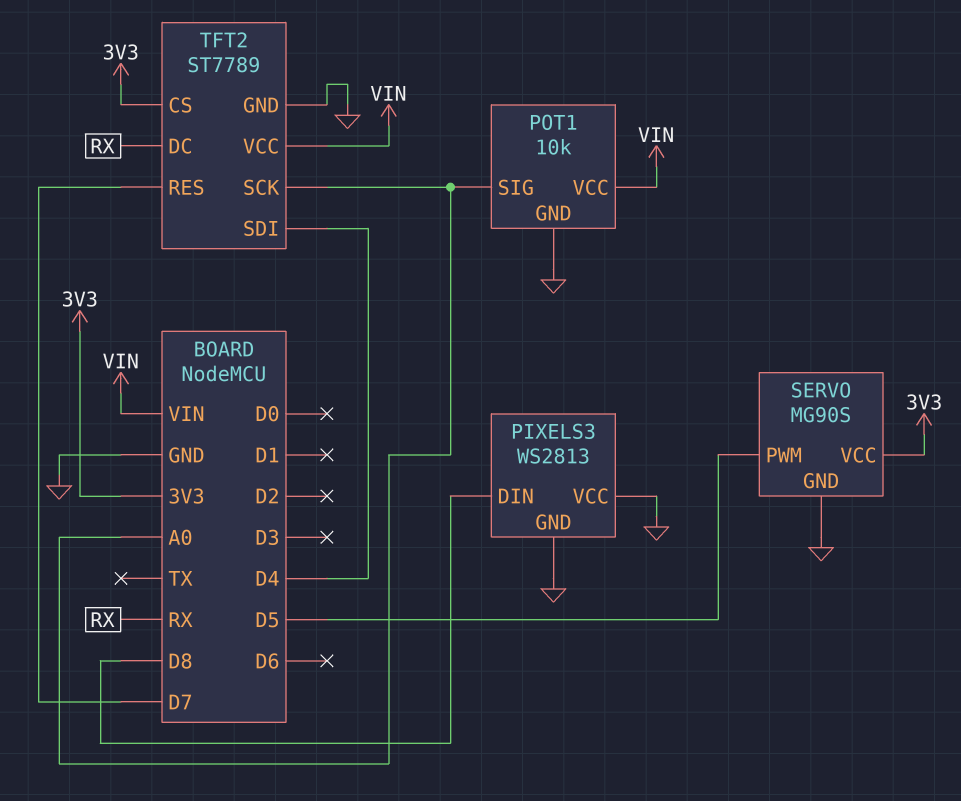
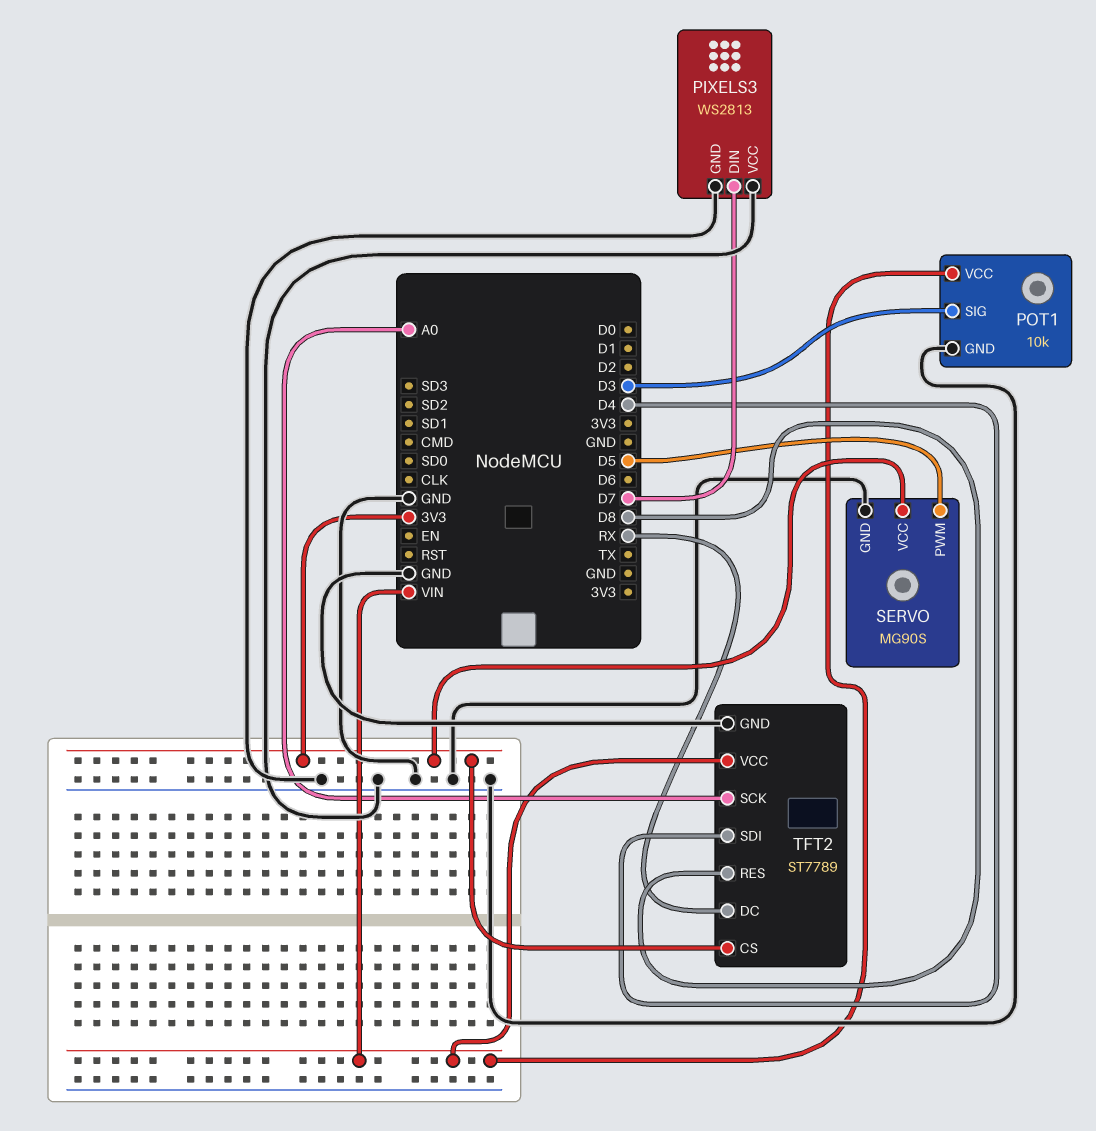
PIXELS3 pin DIN: D8 -> D7
POT1 pin SIG: A0 -> D3
TFT2 pin RES: D7 -> D8

